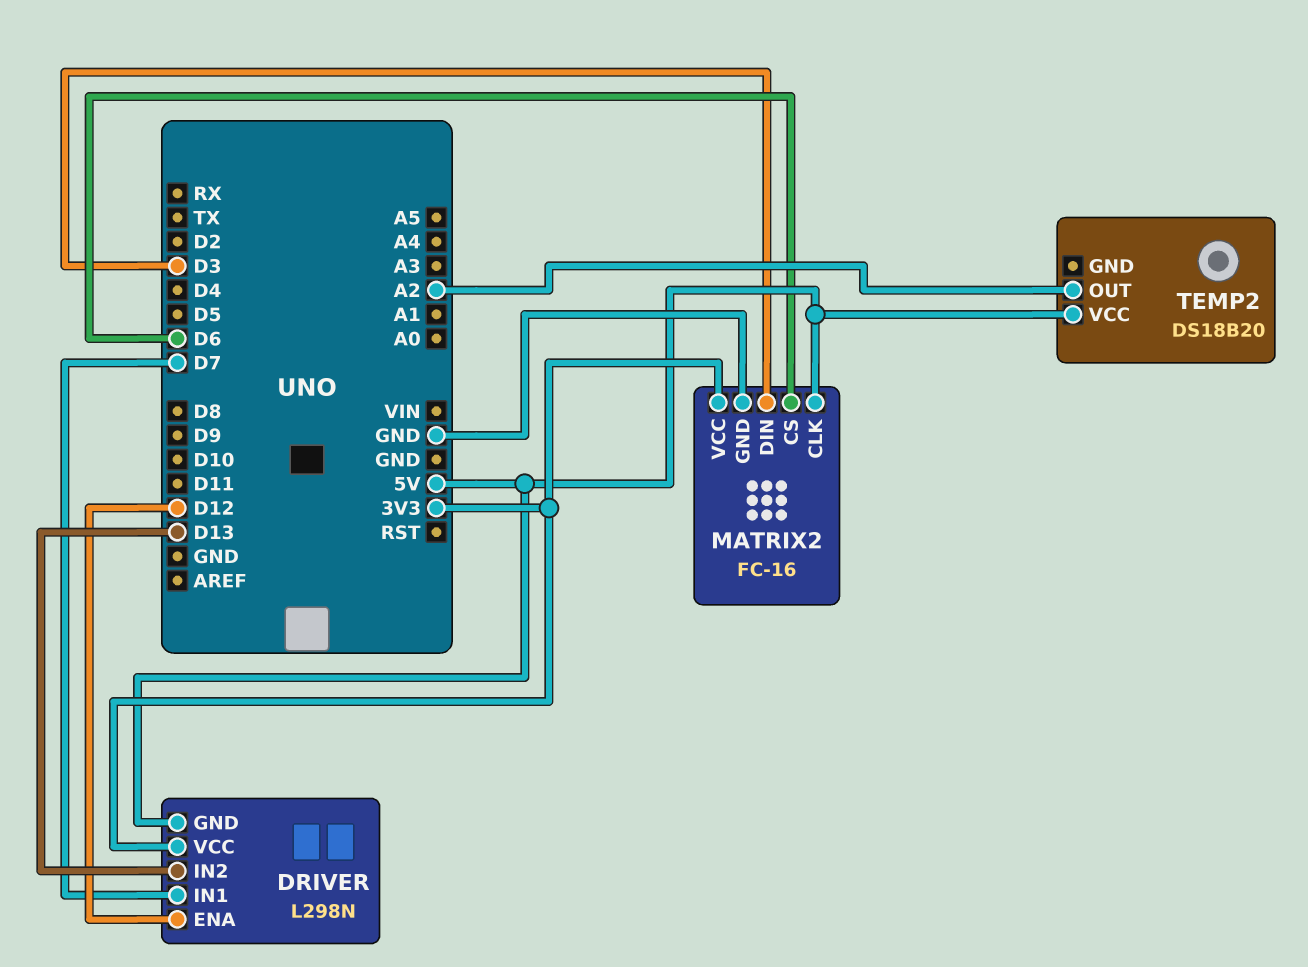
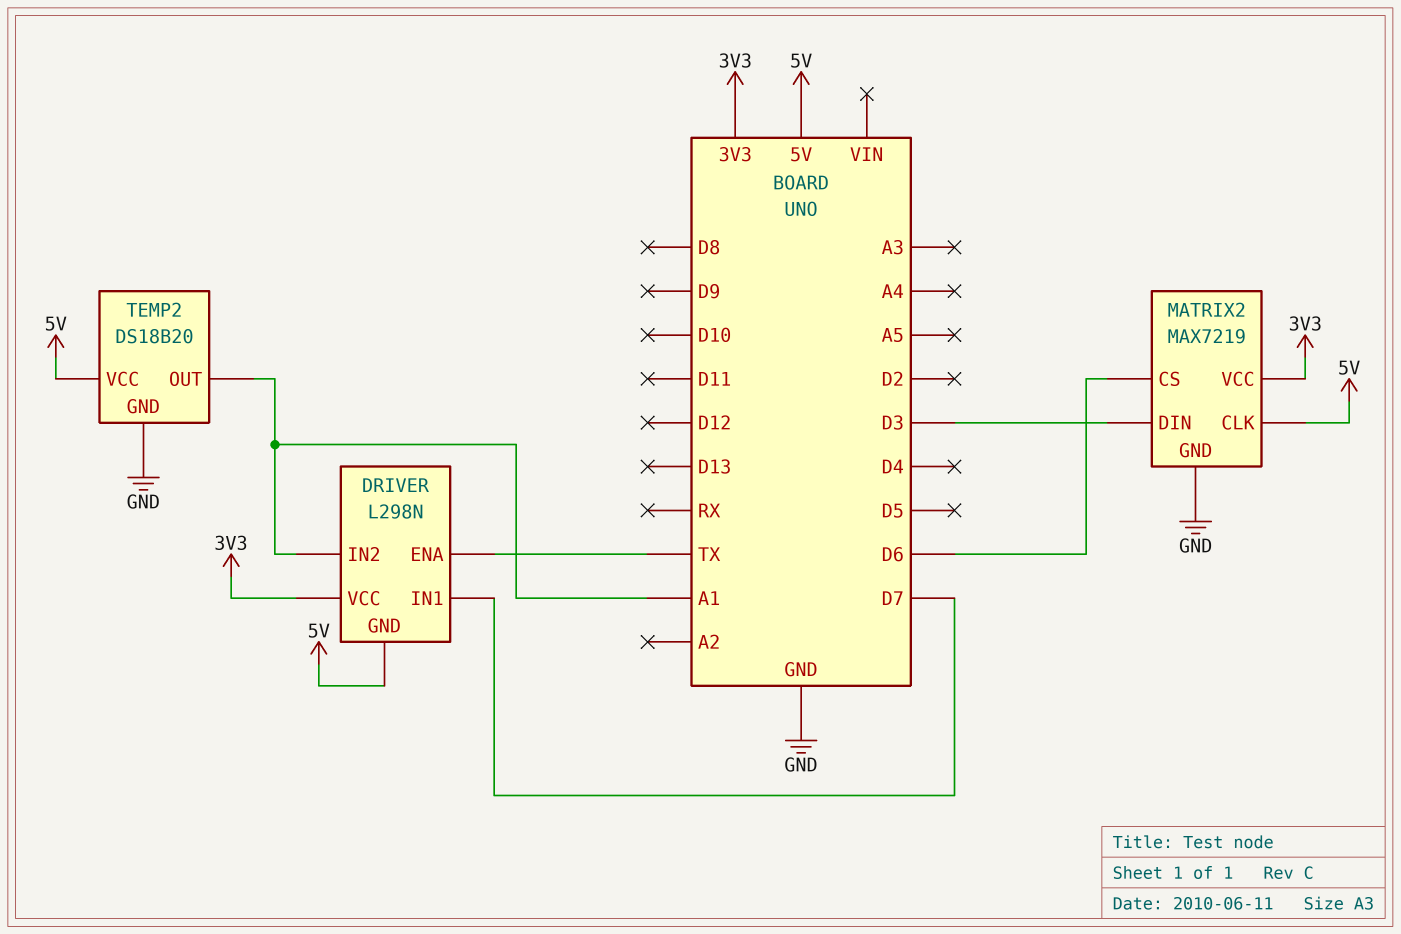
DRIVER pin ENA: D12 -> TX
DRIVER pin IN2: D13 -> A1
MATRIX2: FC-16 -> MAX7219
TEMP2 pin GND: none -> GND
TEMP2 pin OUT: A2 -> A1

